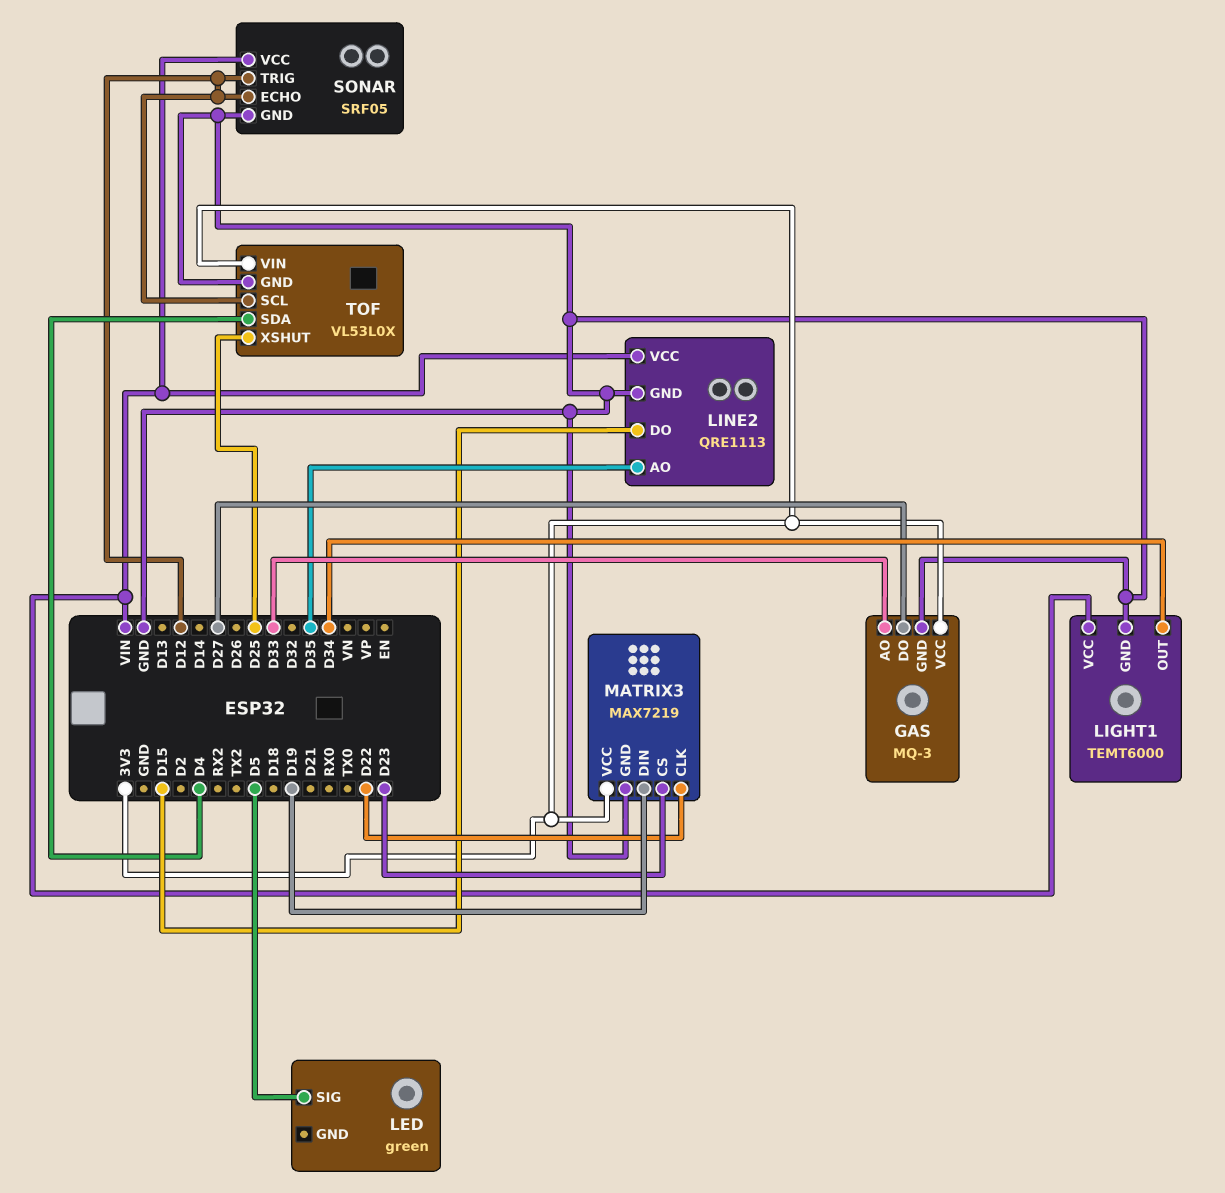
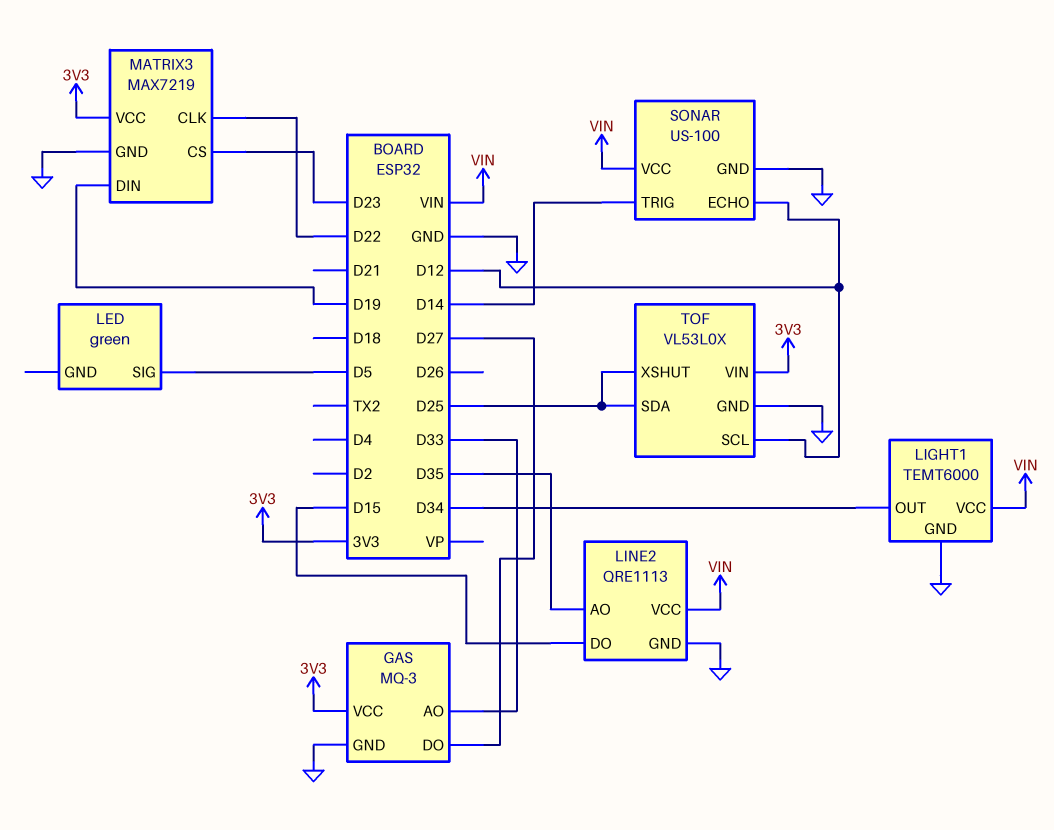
SONAR: SRF05 -> US-100
SONAR pin TRIG: D12 -> D14
TOF pin SDA: D4 -> D25

